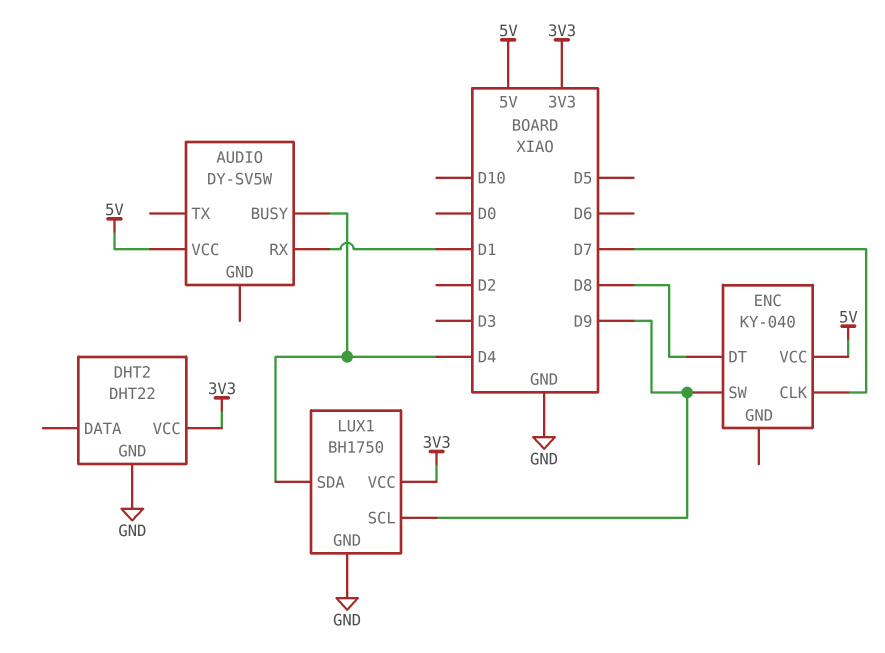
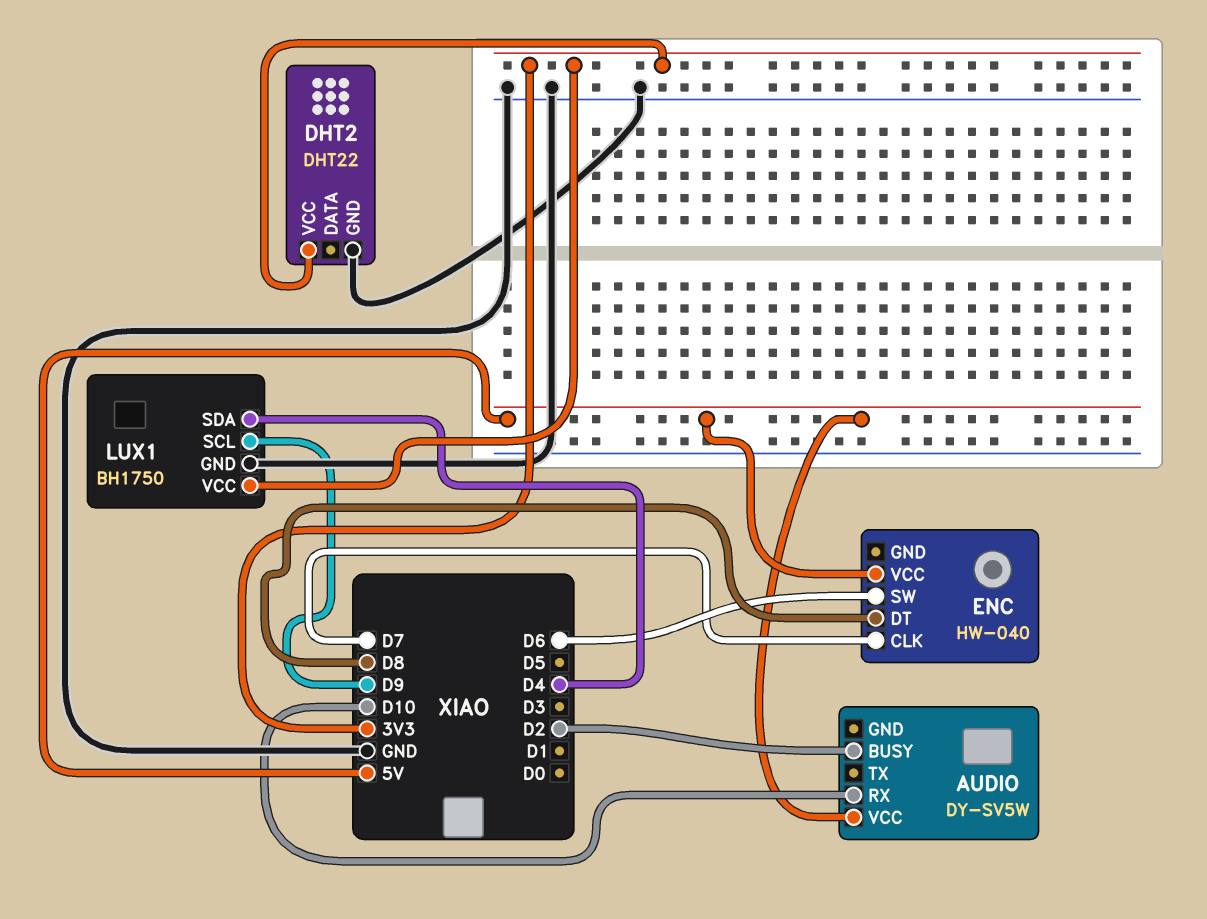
AUDIO pin BUSY: D4 -> D2
AUDIO pin RX: D1 -> D10
ENC: KY-040 -> HW-040
ENC pin SW: D9 -> D6

